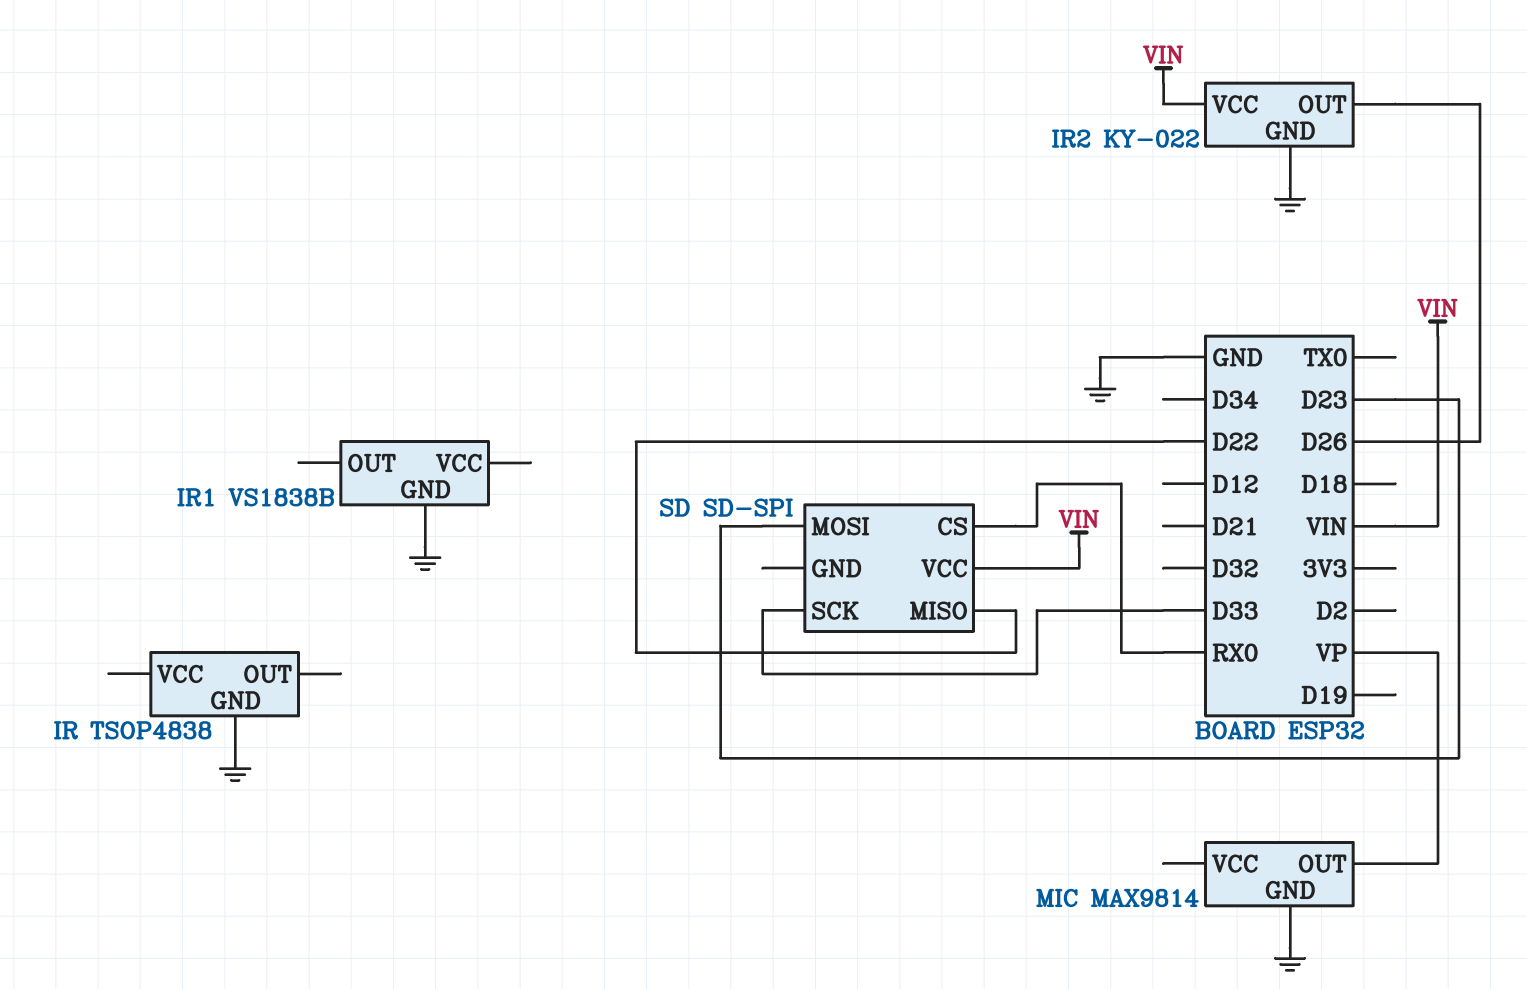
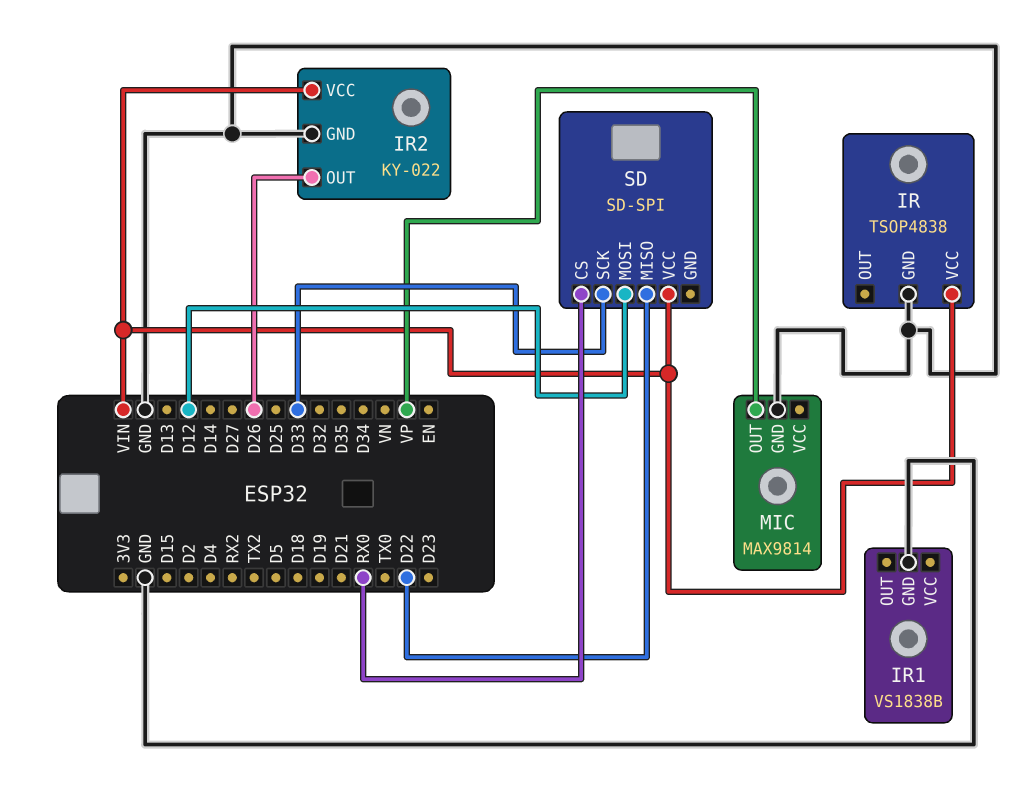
IR pin VCC: none -> VIN
SD pin MOSI: D23 -> D12

